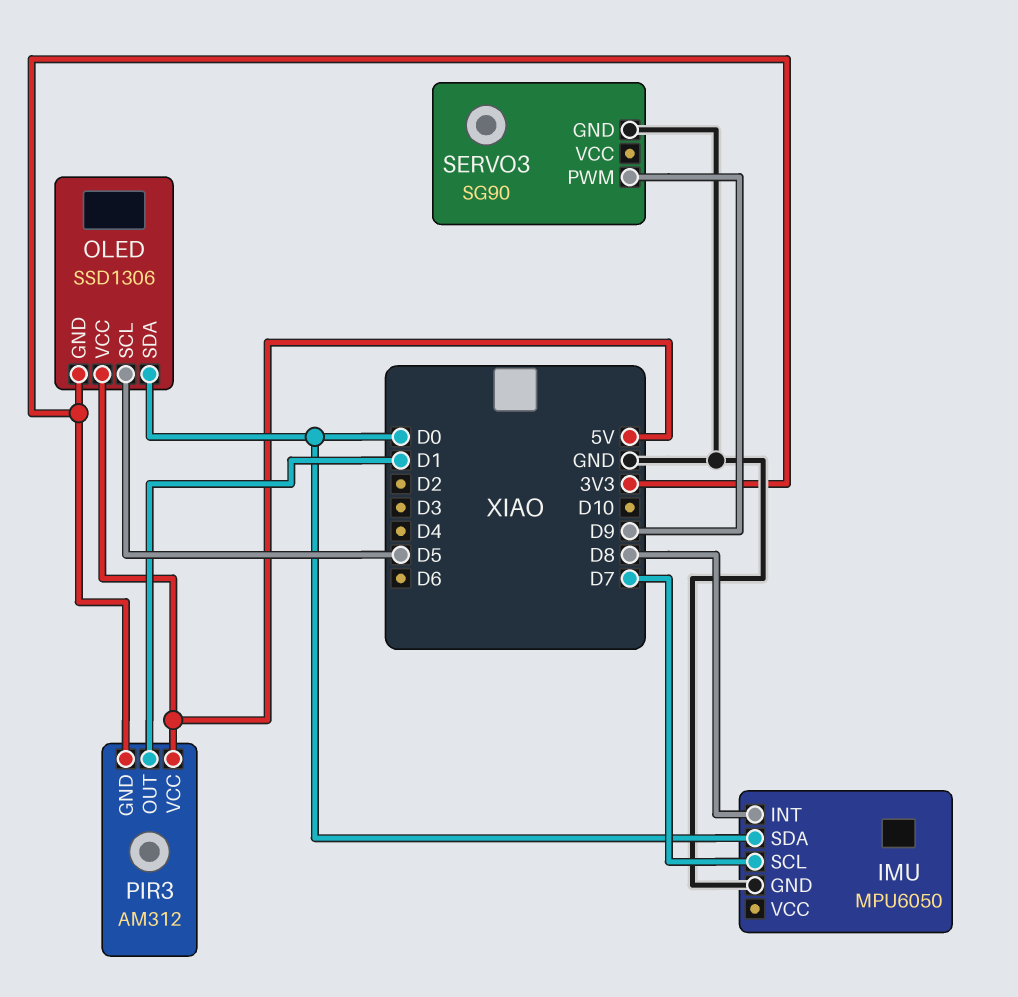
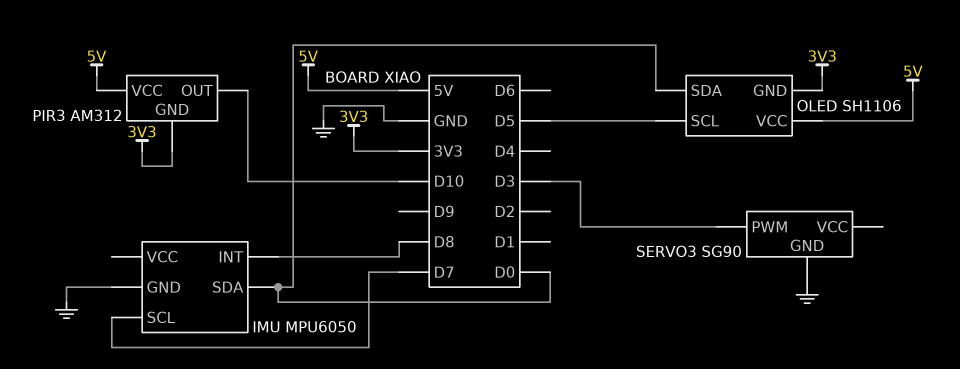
OLED: SSD1306 -> SH1106
PIR3 pin OUT: D1 -> D10
SERVO3 pin PWM: D9 -> D3

